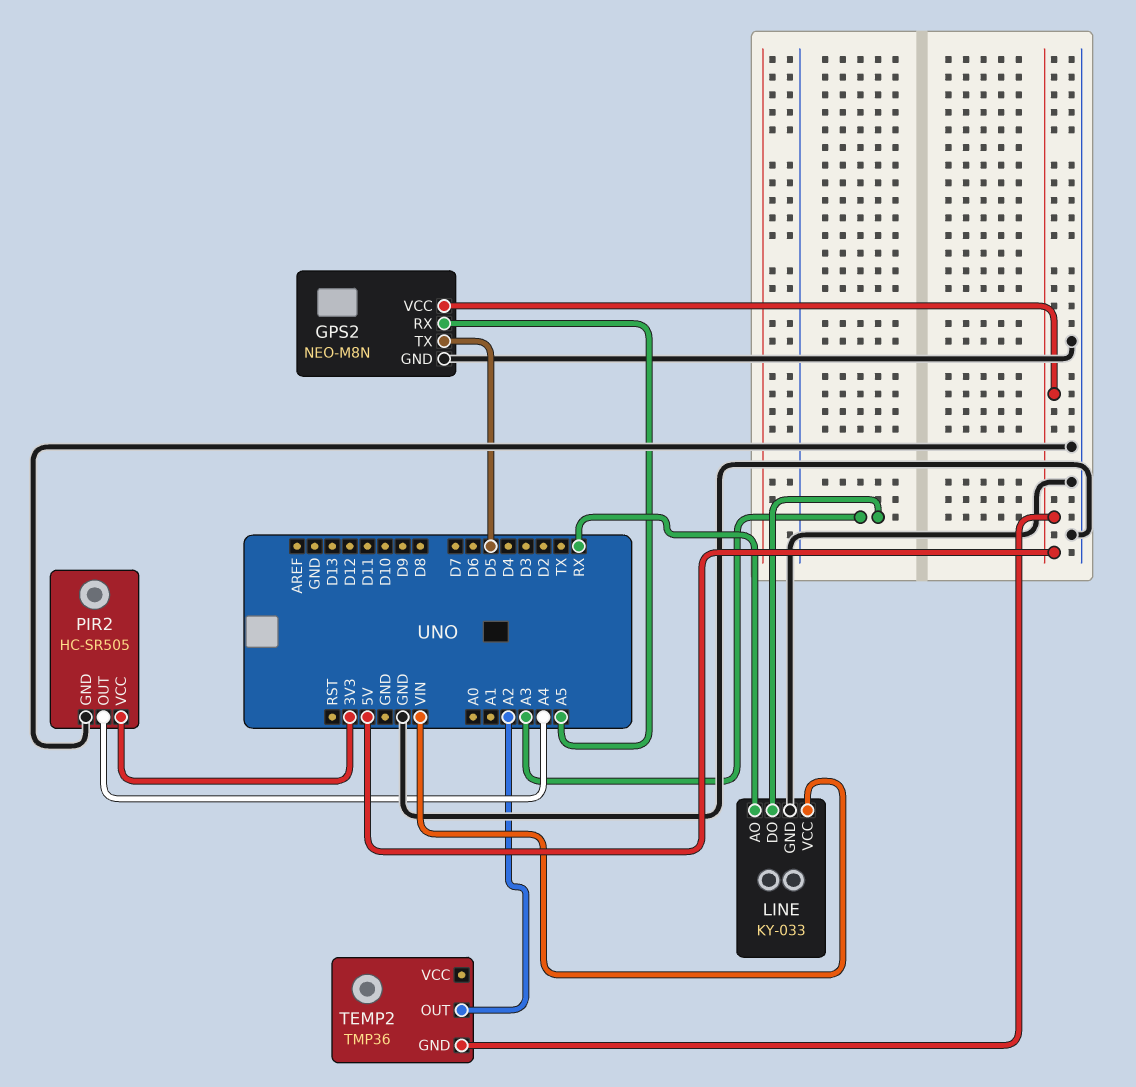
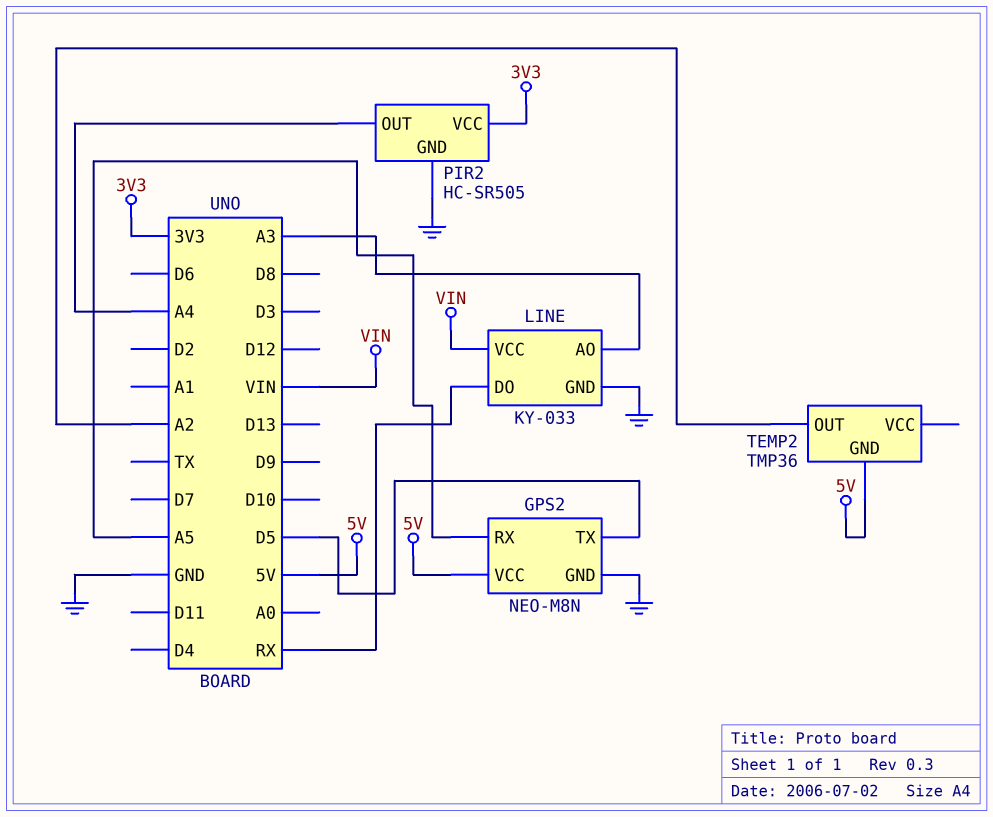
LINE pin AO: RX -> A3
LINE pin DO: A3 -> RX

